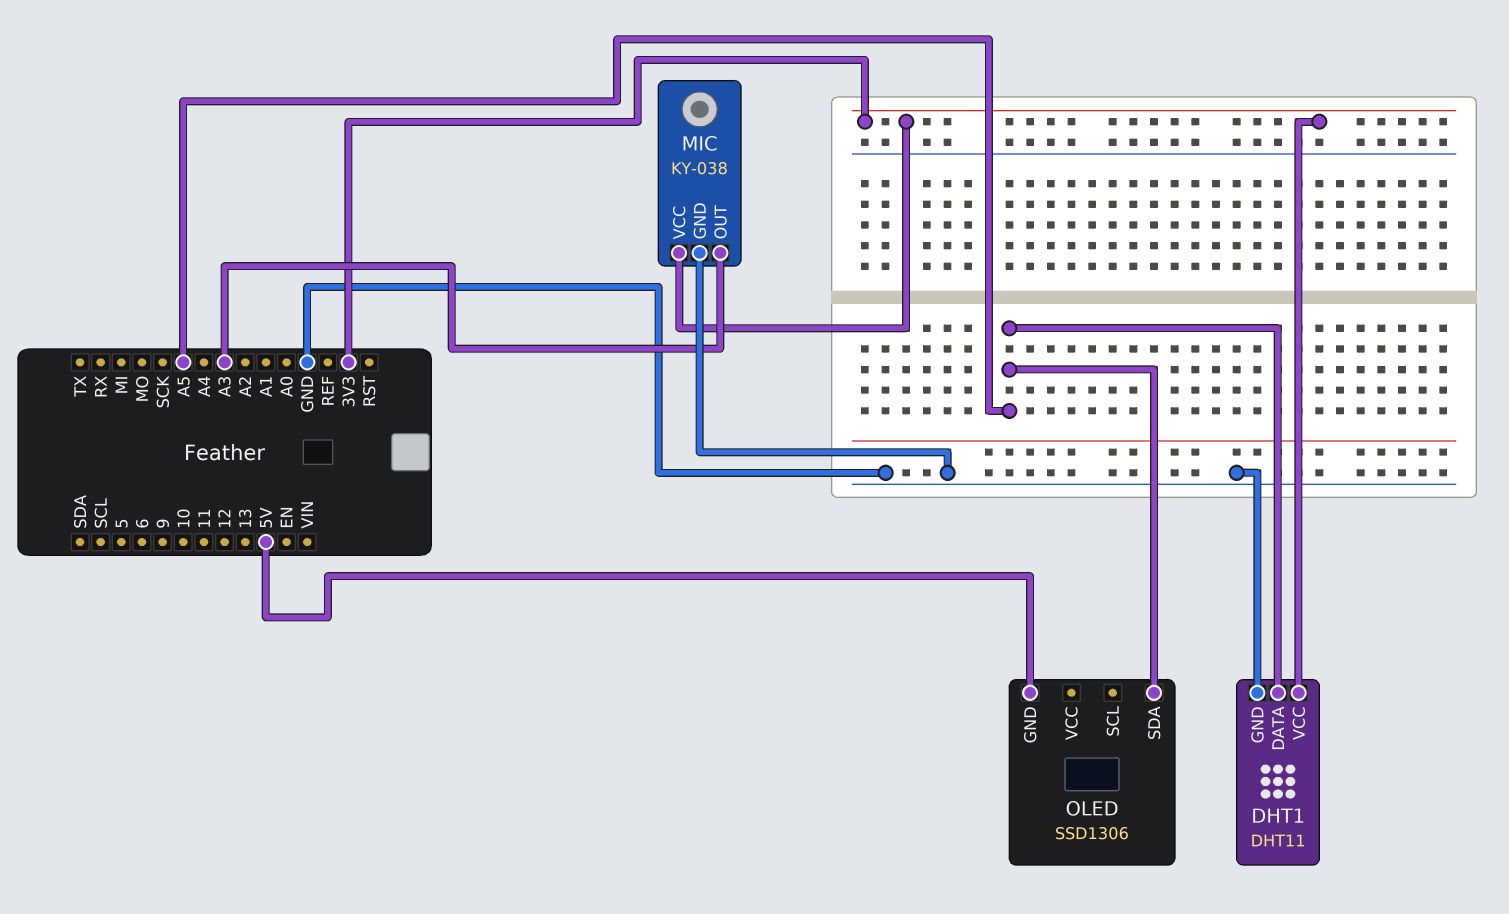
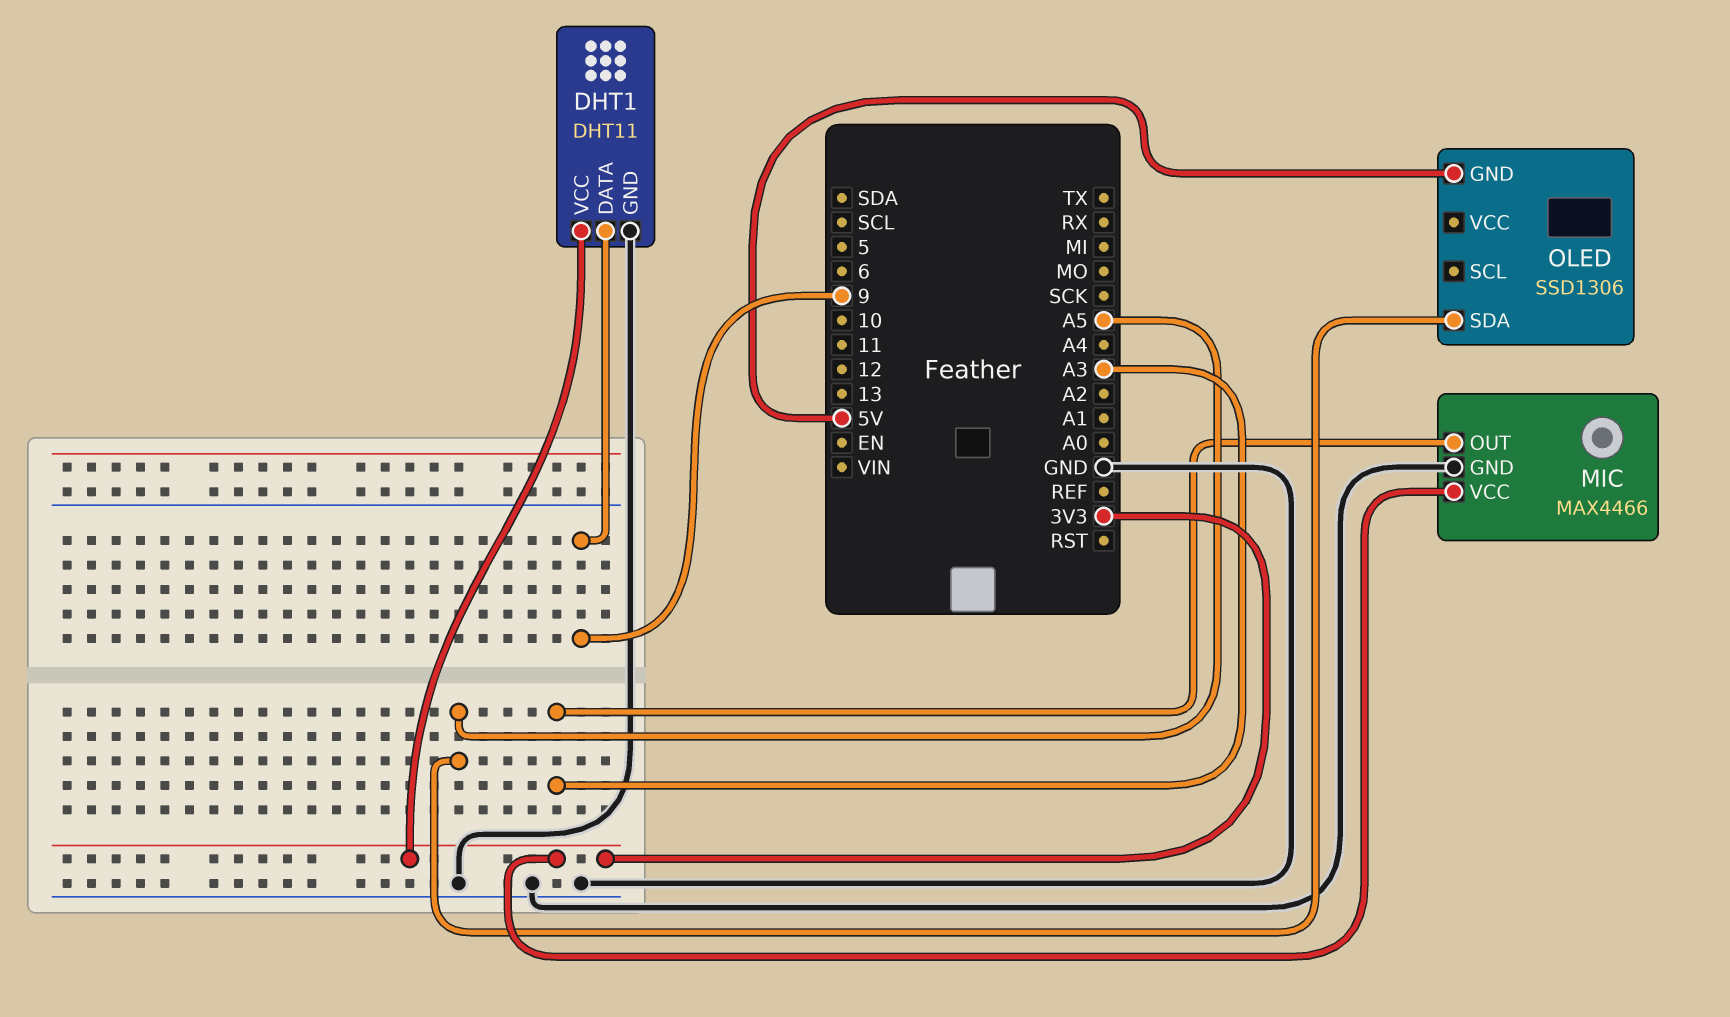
DHT1 pin DATA: A5 -> 9
MIC: KY-038 -> MAX4466

